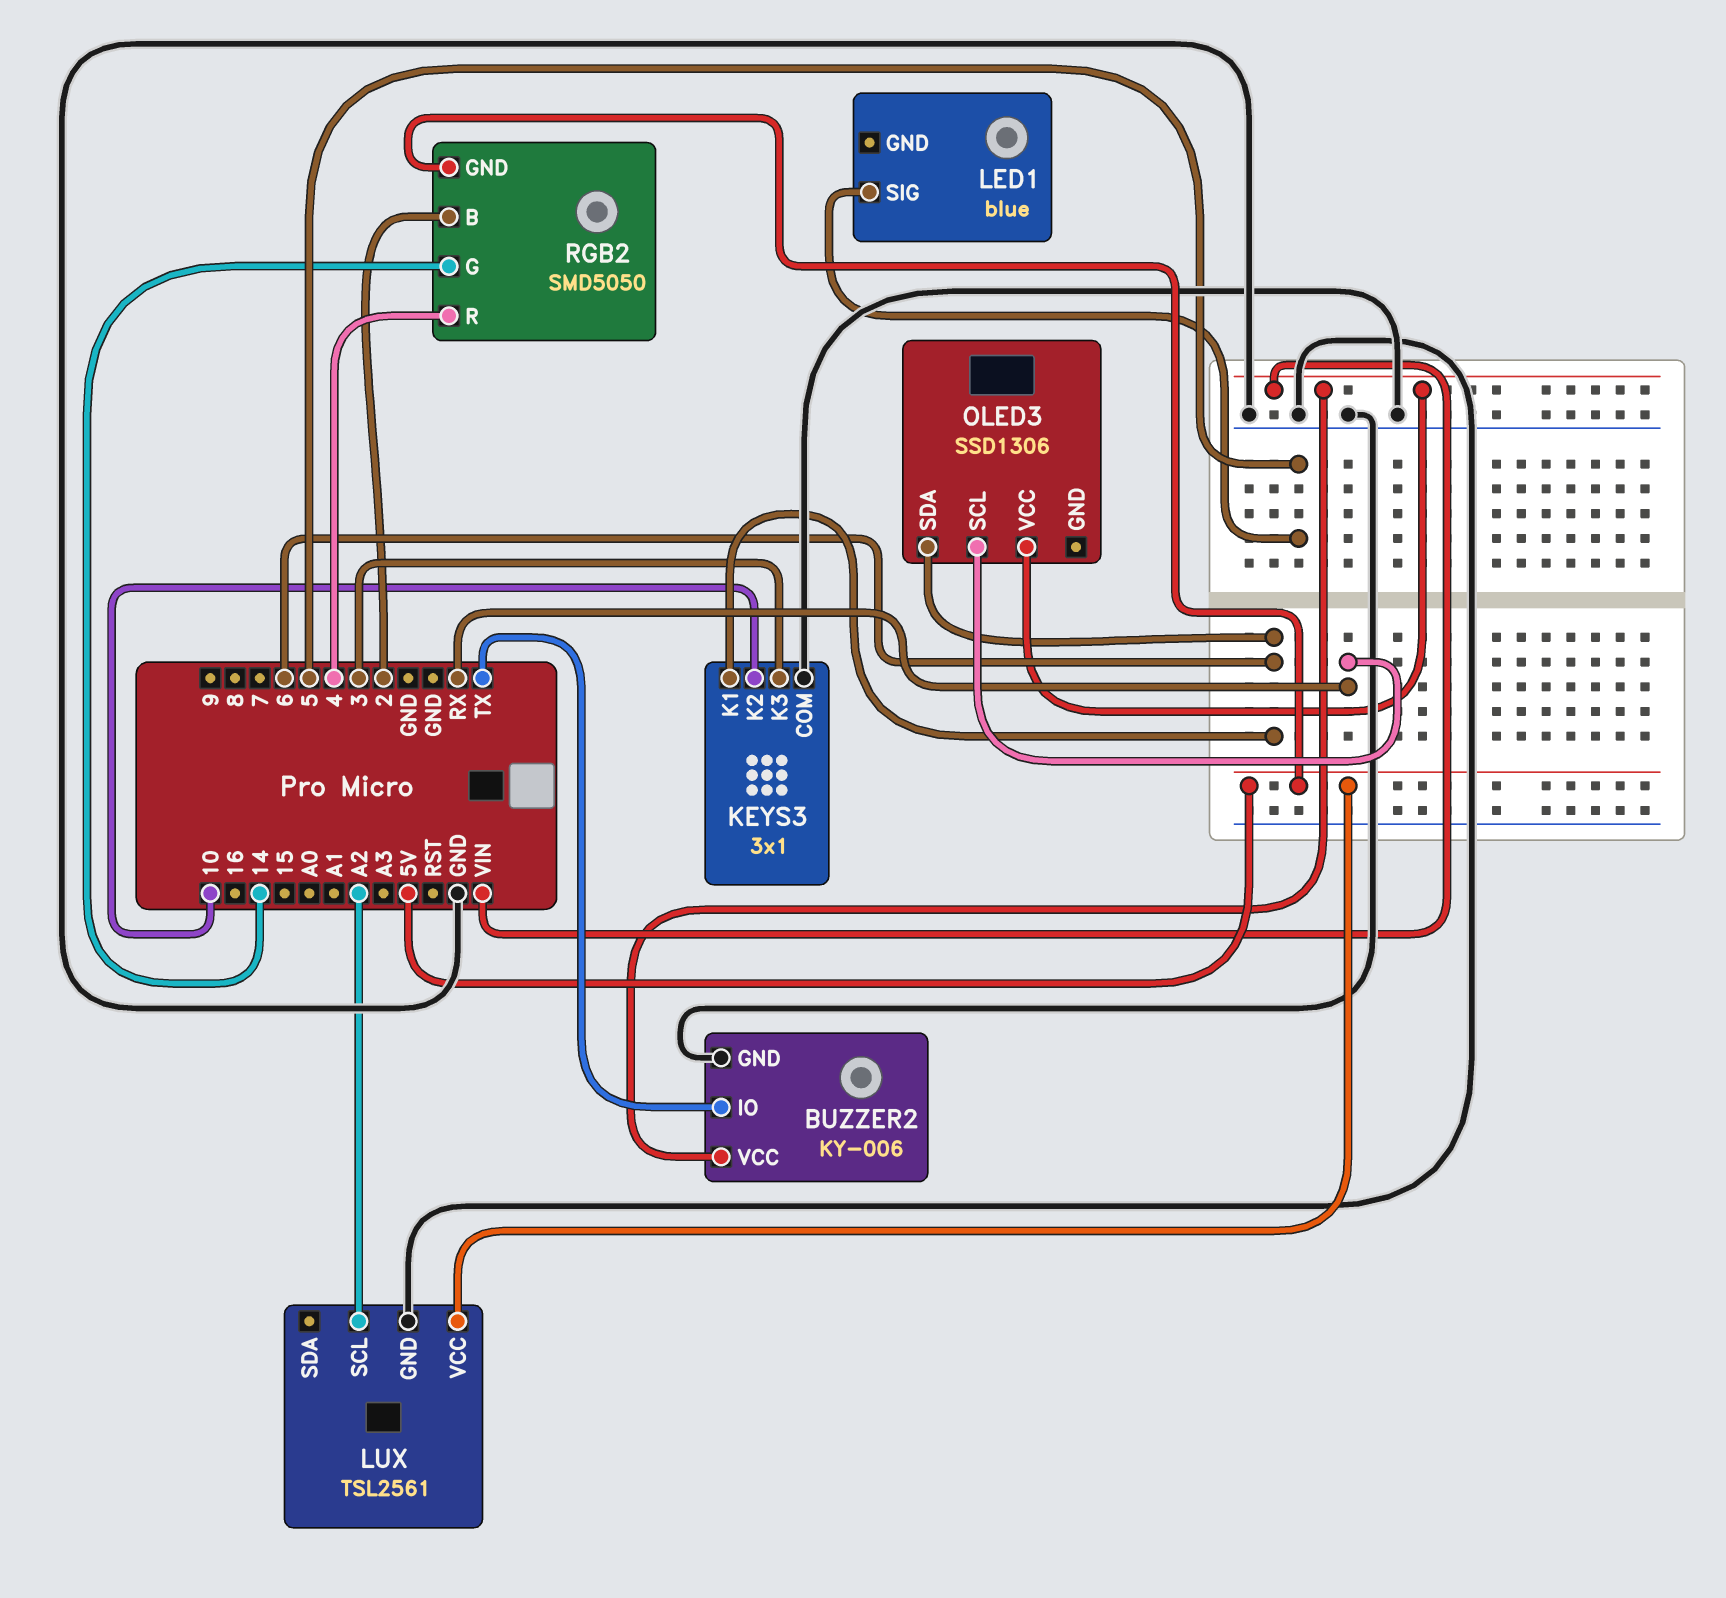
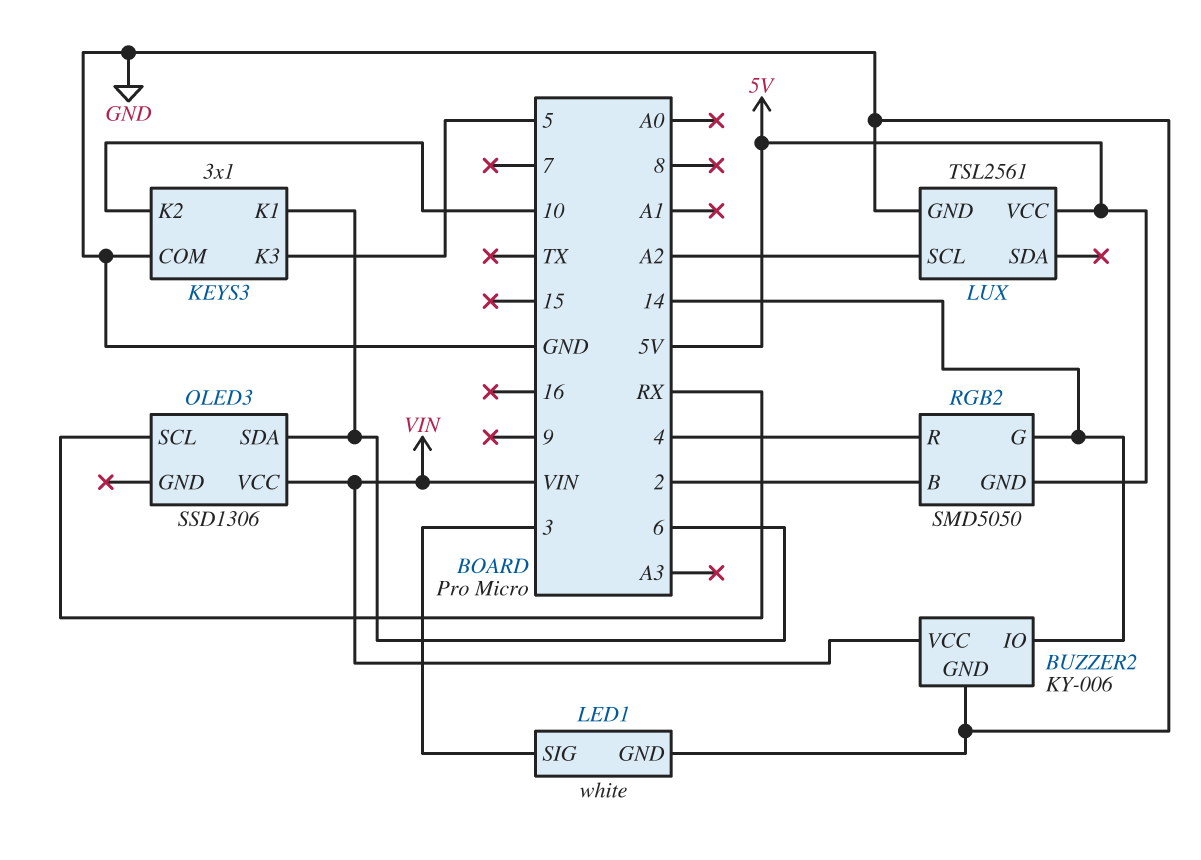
BUZZER2 pin IO: TX -> 14
KEYS3 pin K3: 3 -> 5
LED1: blue -> white
LED1 pin GND: none -> GND
LED1 pin SIG: 5 -> 3

